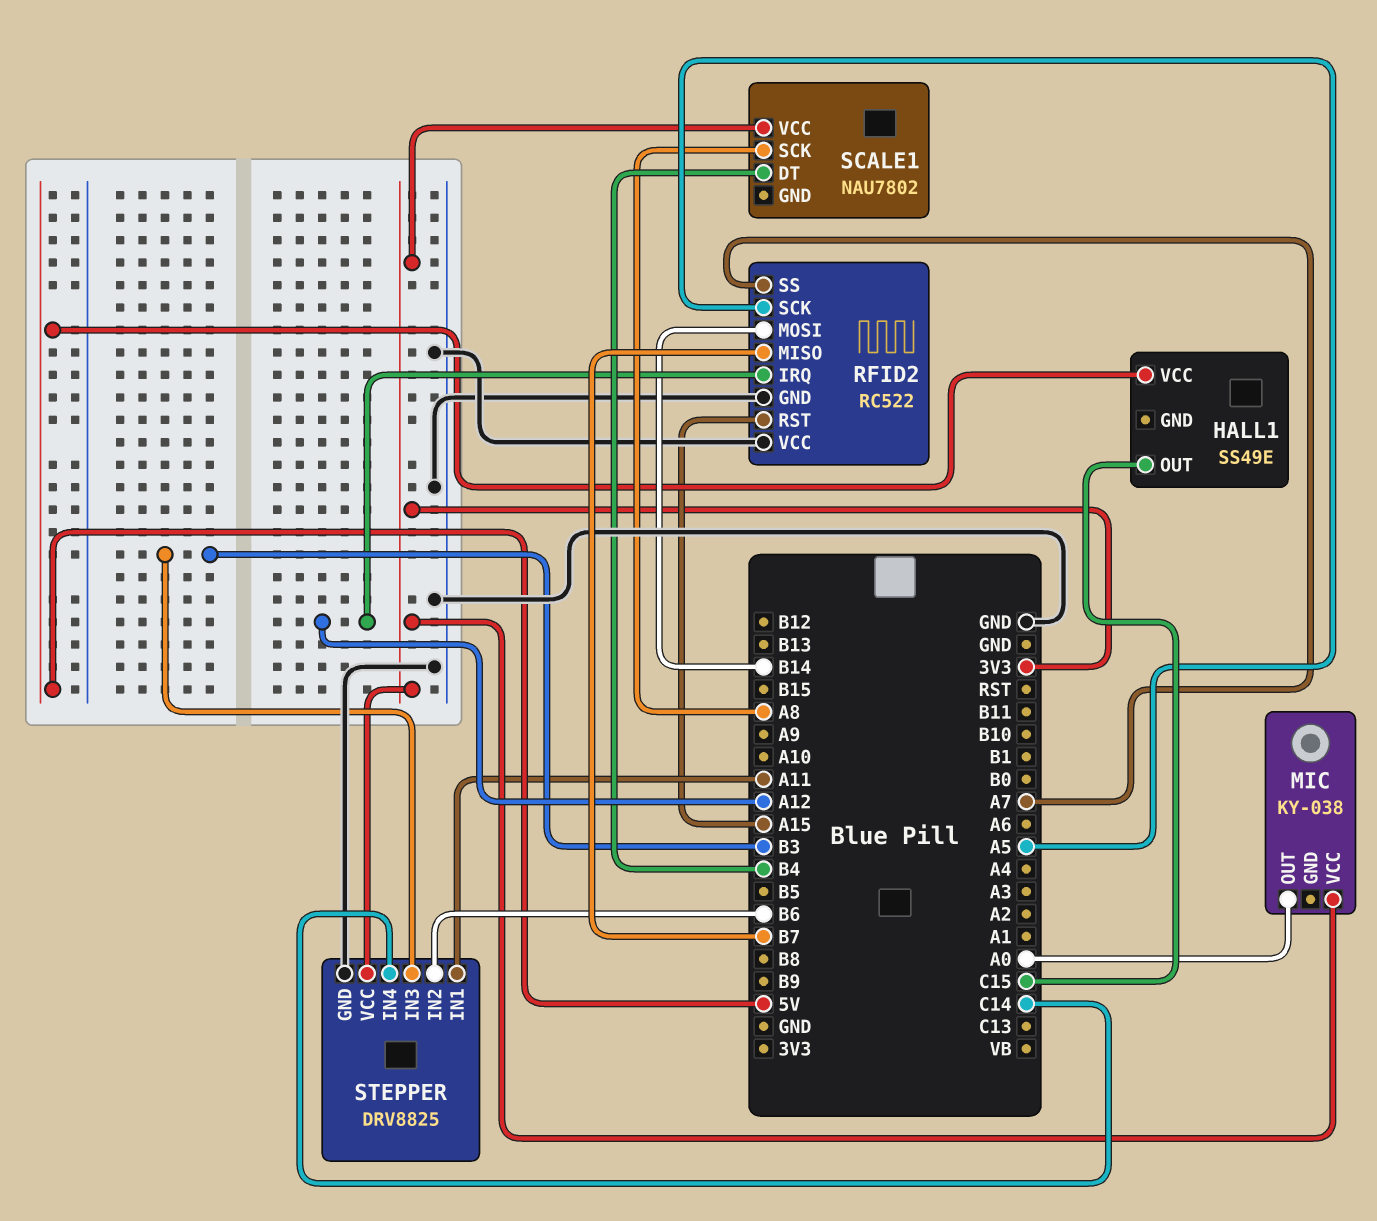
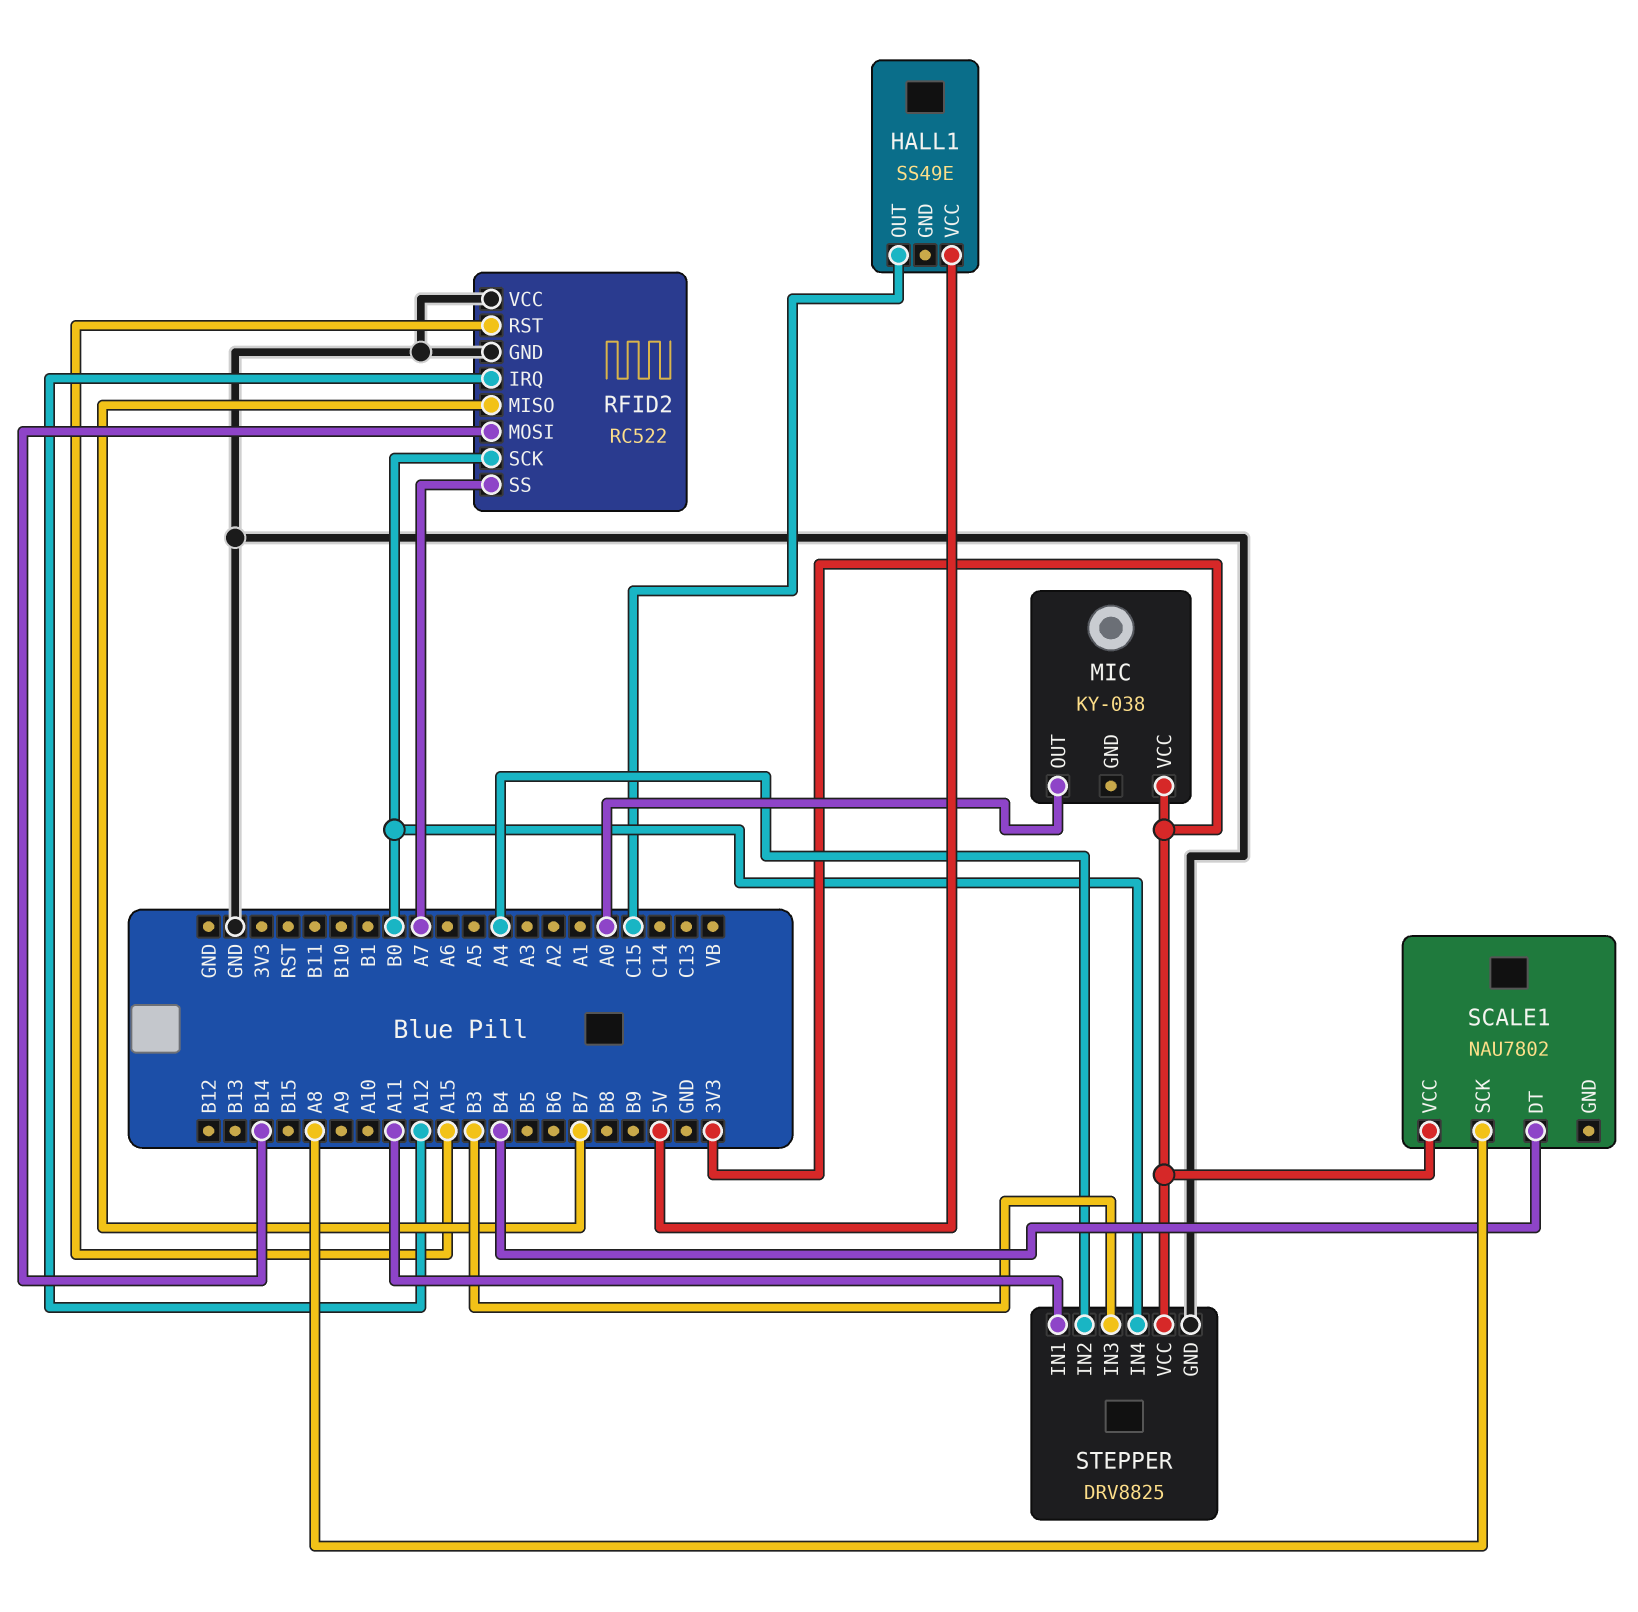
RFID2 pin SCK: A5 -> B0
STEPPER pin IN2: B6 -> A4
STEPPER pin IN4: C14 -> B0

